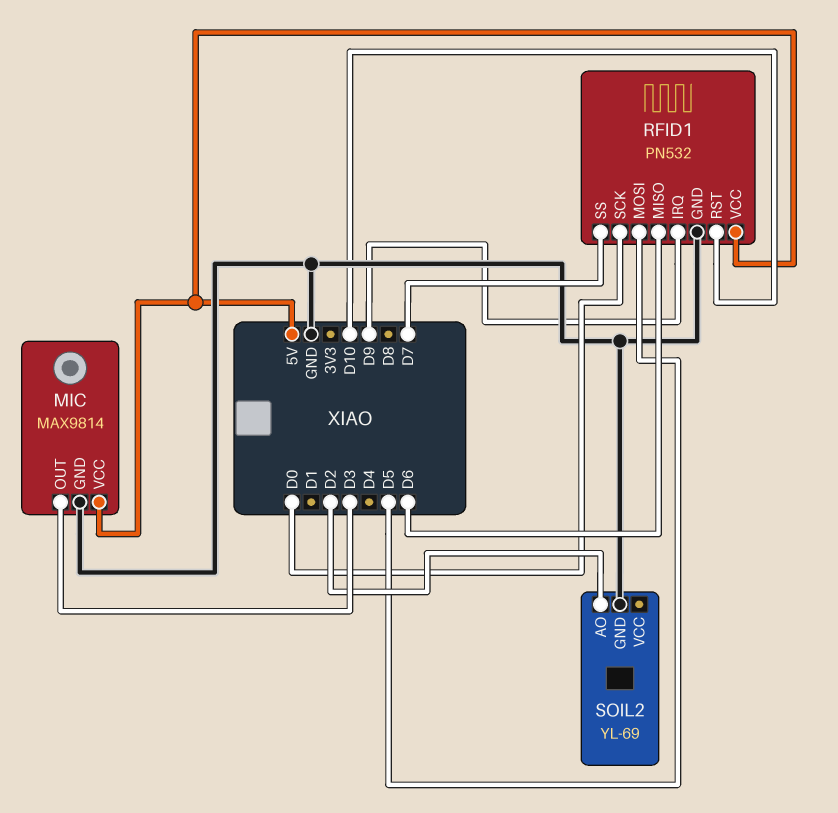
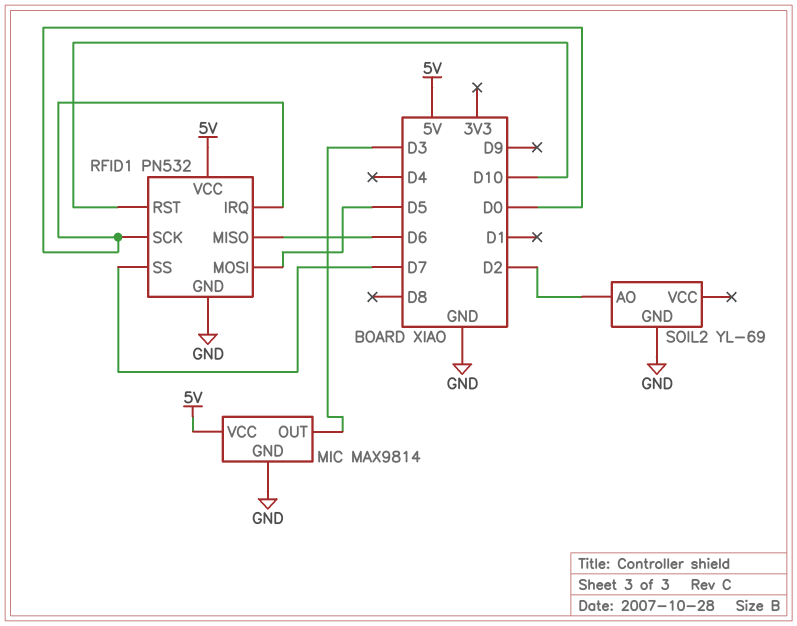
RFID1 pin IRQ: D9 -> D0

